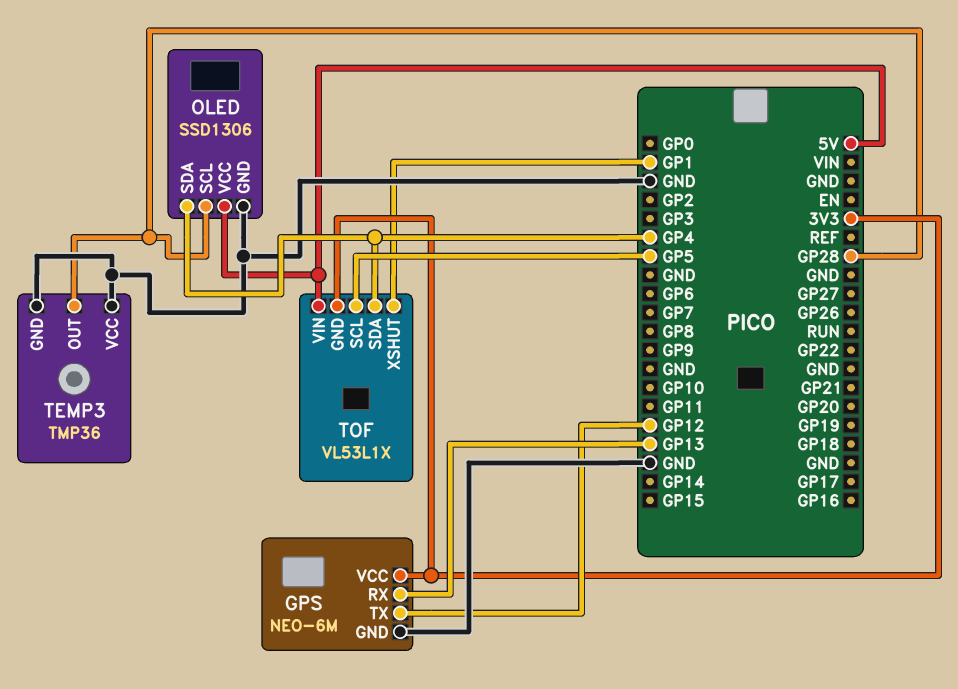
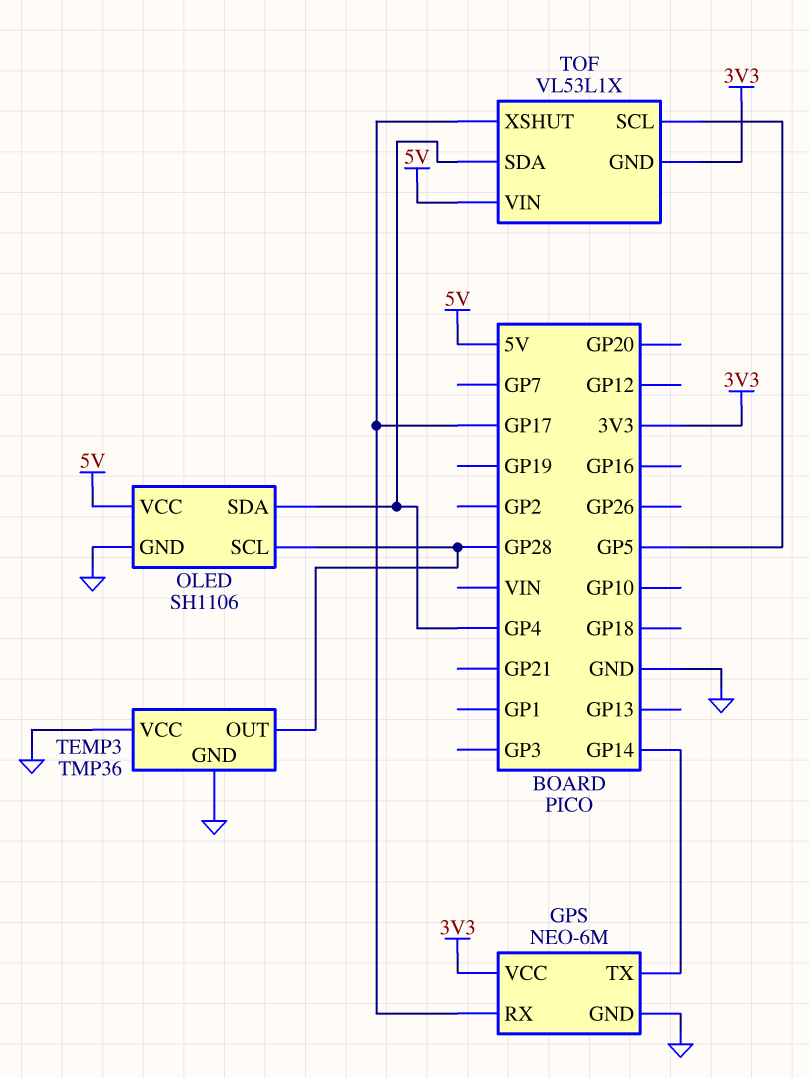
GPS pin RX: GP13 -> GP17
GPS pin TX: GP12 -> GP14
OLED: SSD1306 -> SH1106
TOF pin XSHUT: GP1 -> GP17

